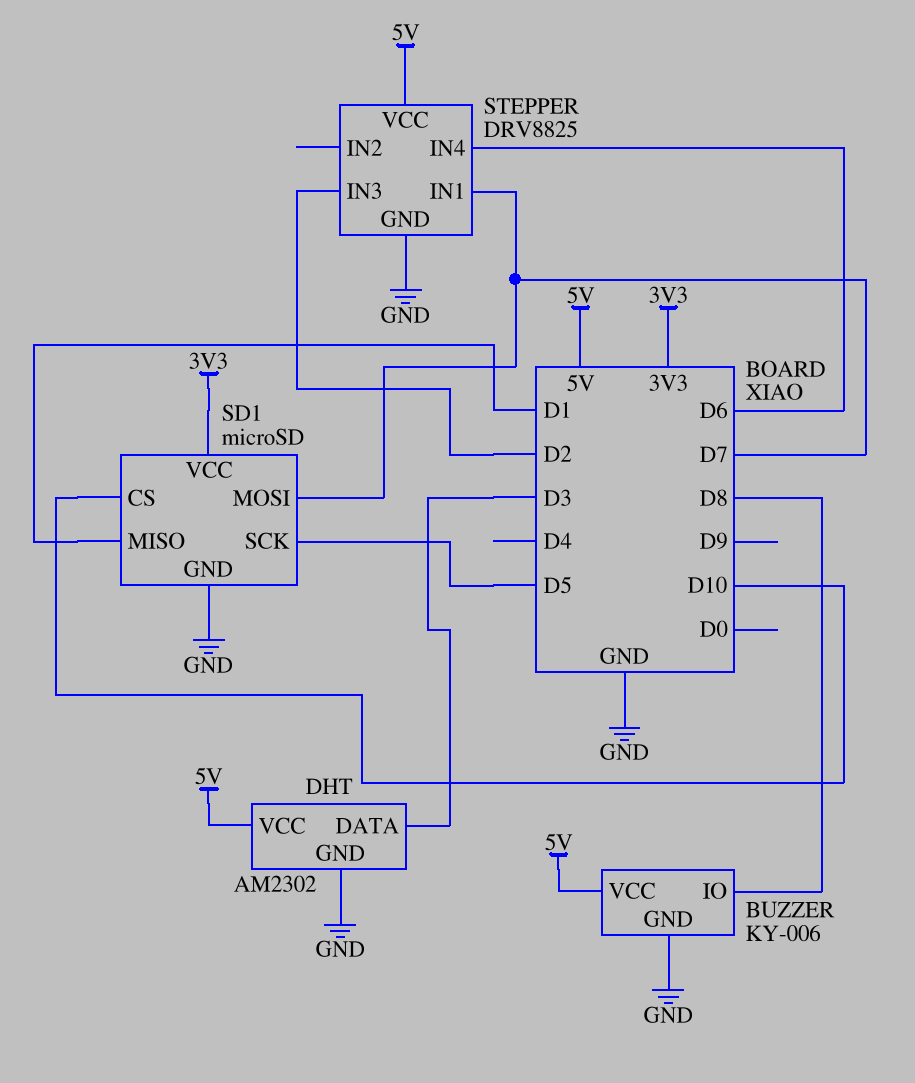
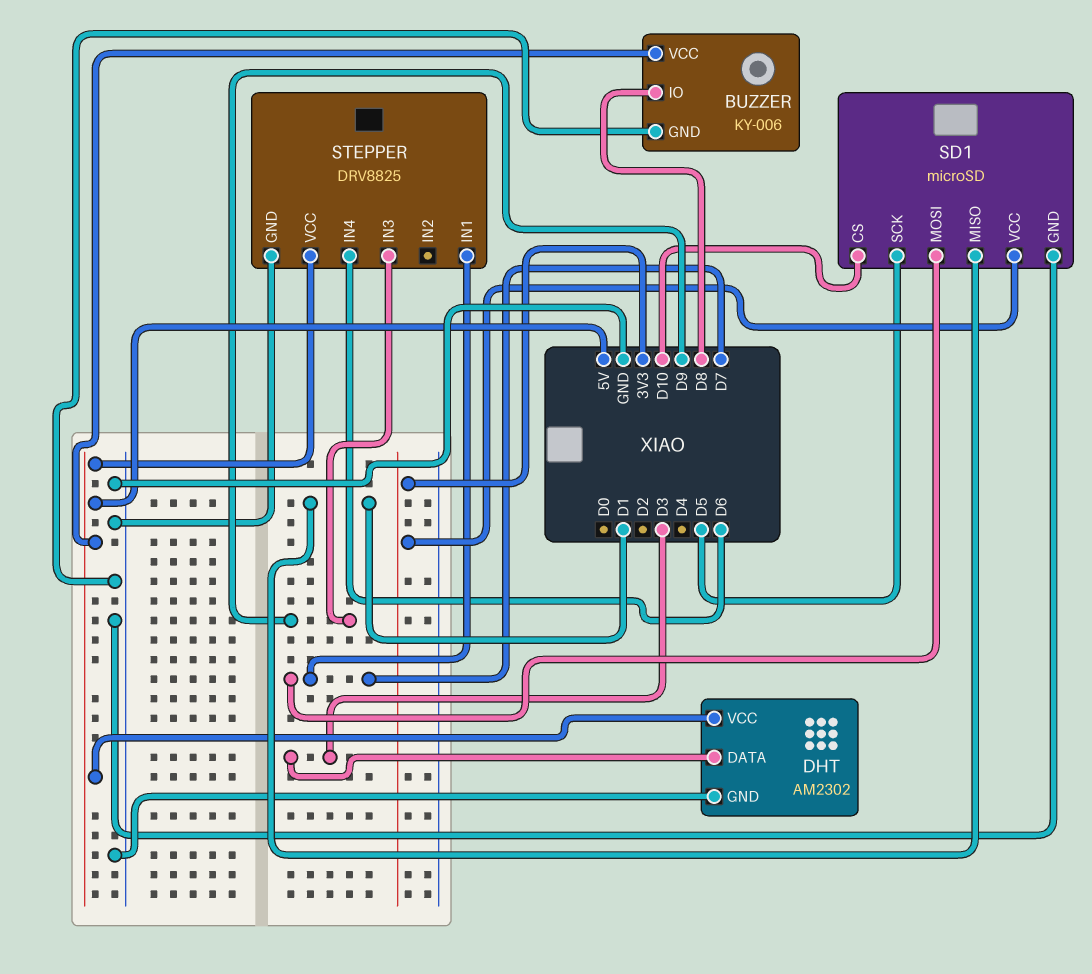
STEPPER pin IN3: D2 -> D9

